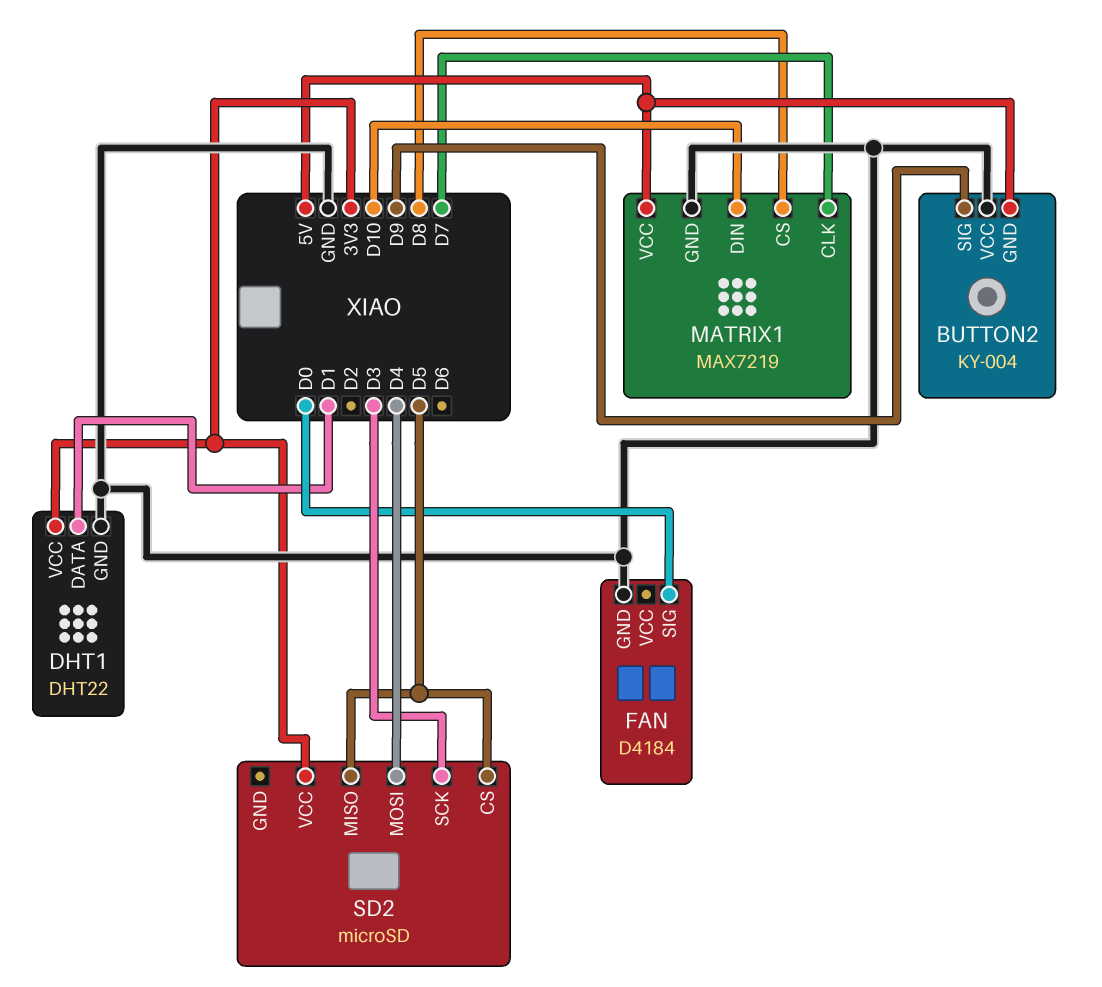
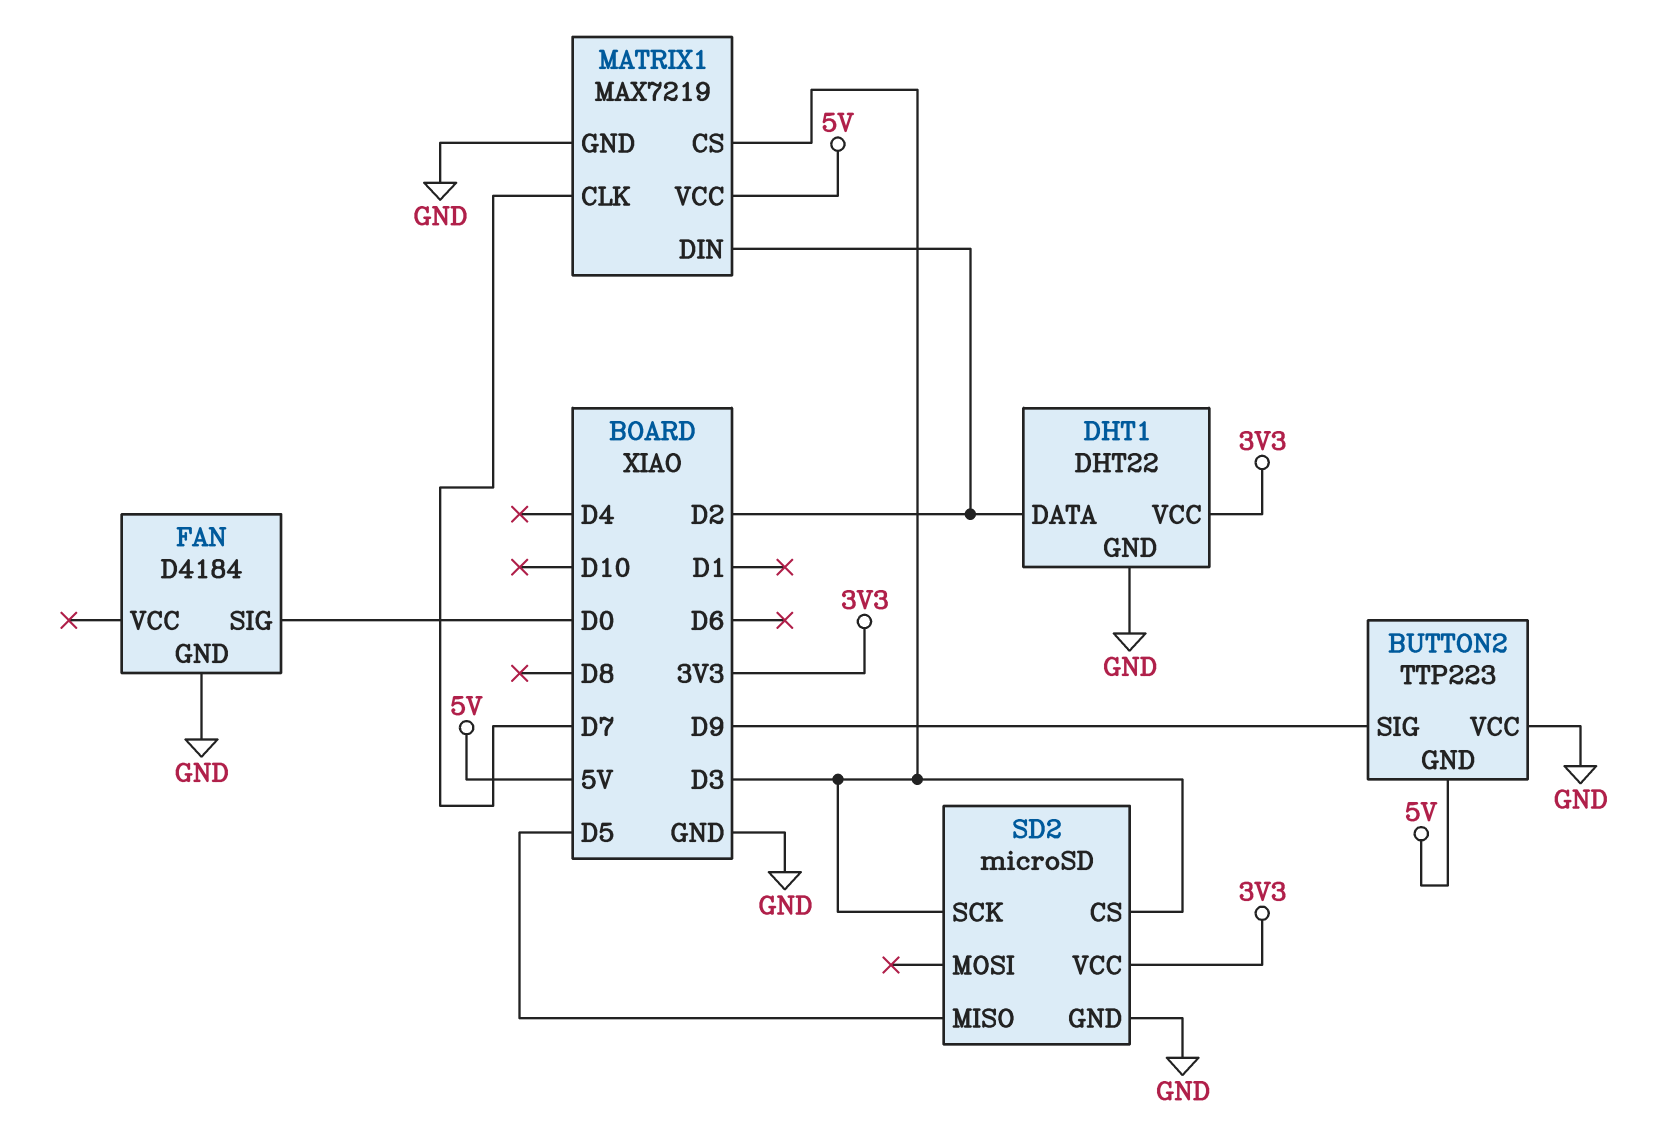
BUTTON2: KY-004 -> TTP223
DHT1 pin DATA: D1 -> D2
MATRIX1 pin CS: D8 -> D3
MATRIX1 pin DIN: D10 -> D2
SD2 pin CS: D5 -> D3
SD2 pin GND: none -> GND
SD2 pin MOSI: D4 -> none

